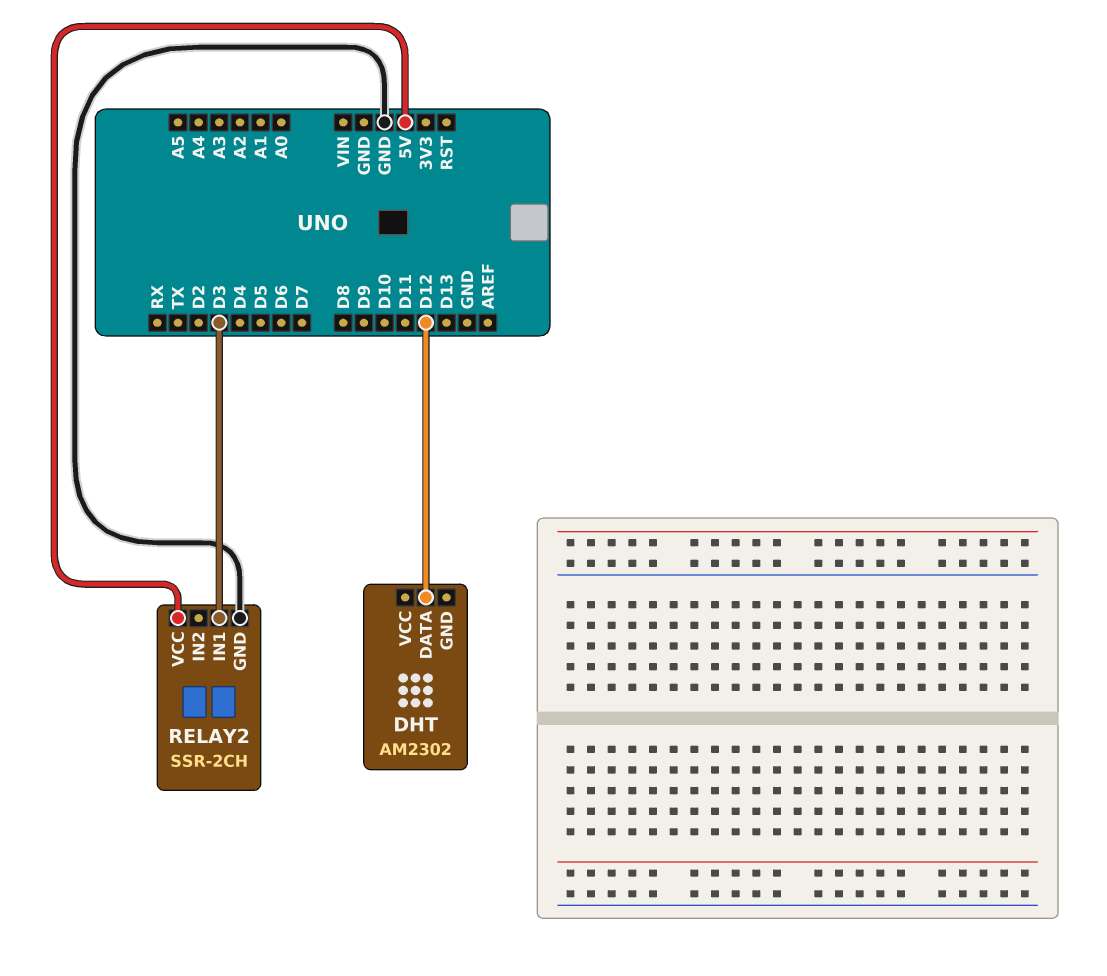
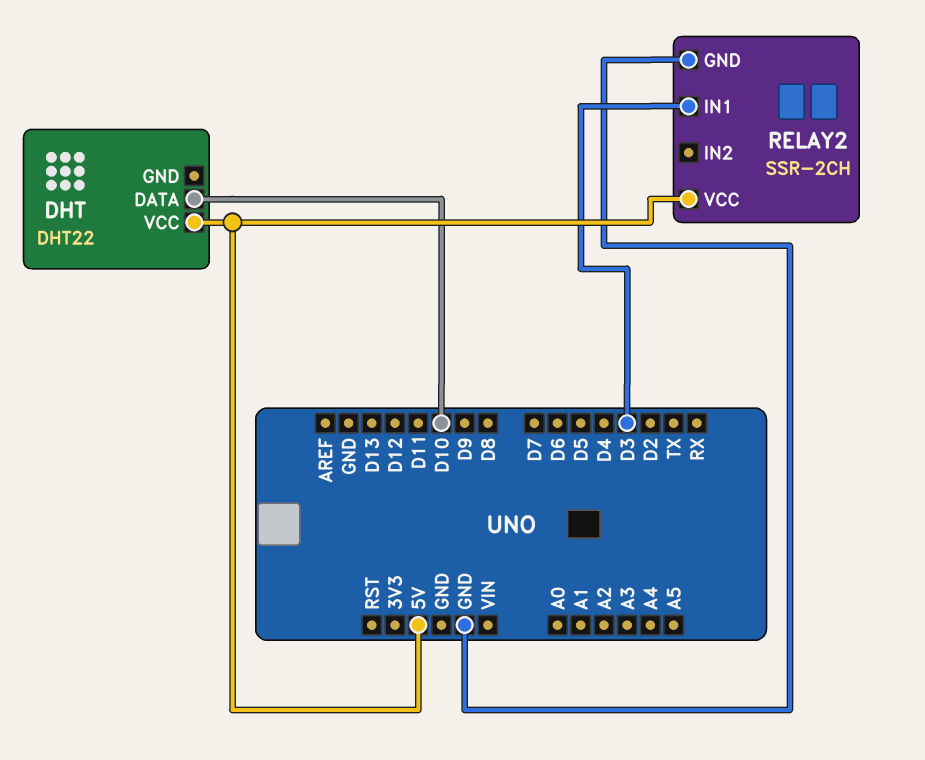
DHT: AM2302 -> DHT22
DHT pin DATA: D12 -> D10
DHT pin VCC: none -> 5V

